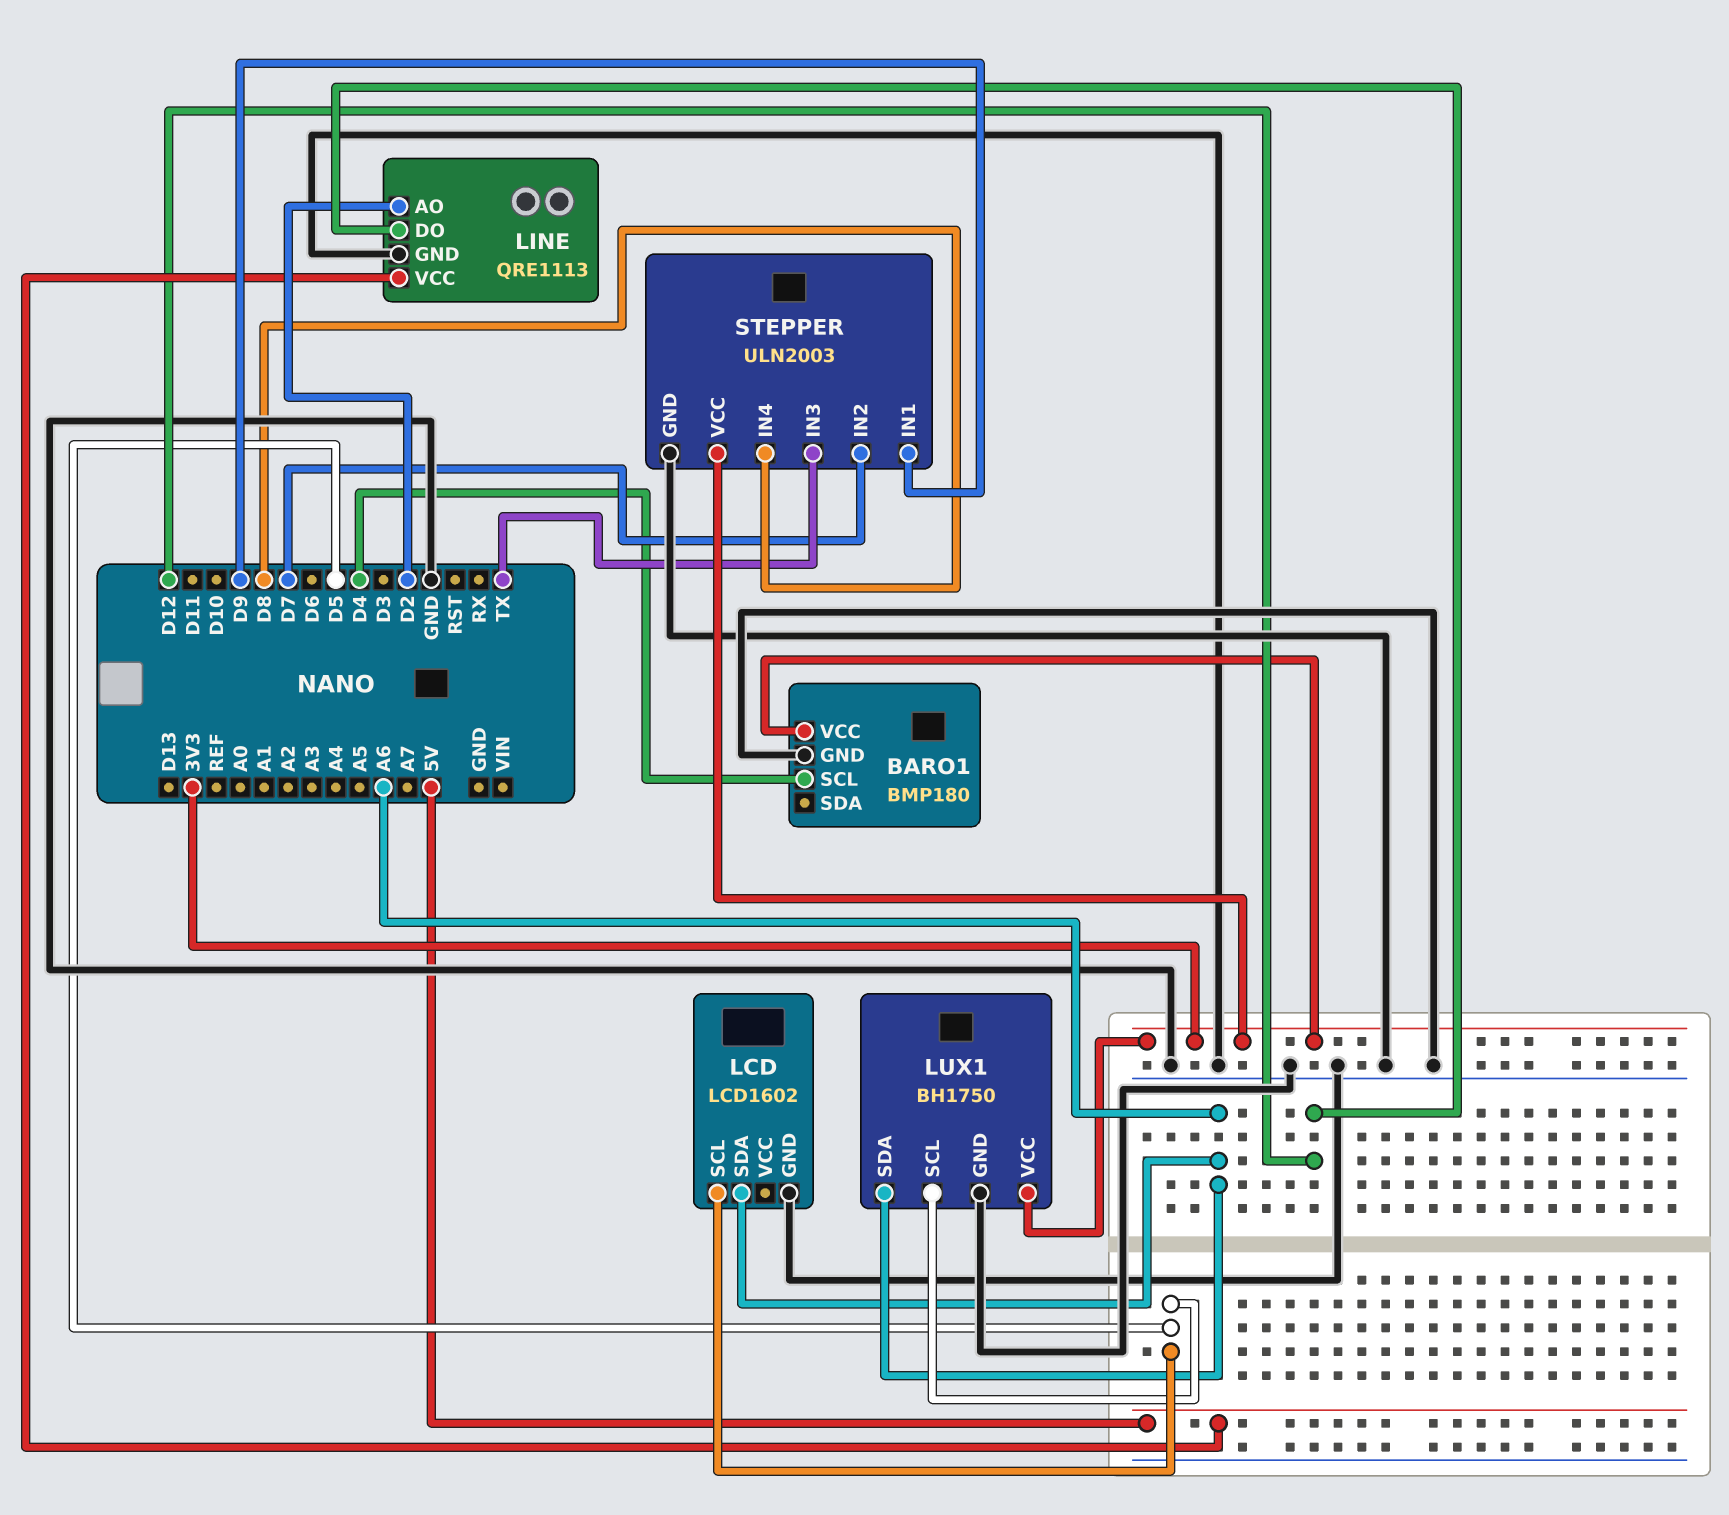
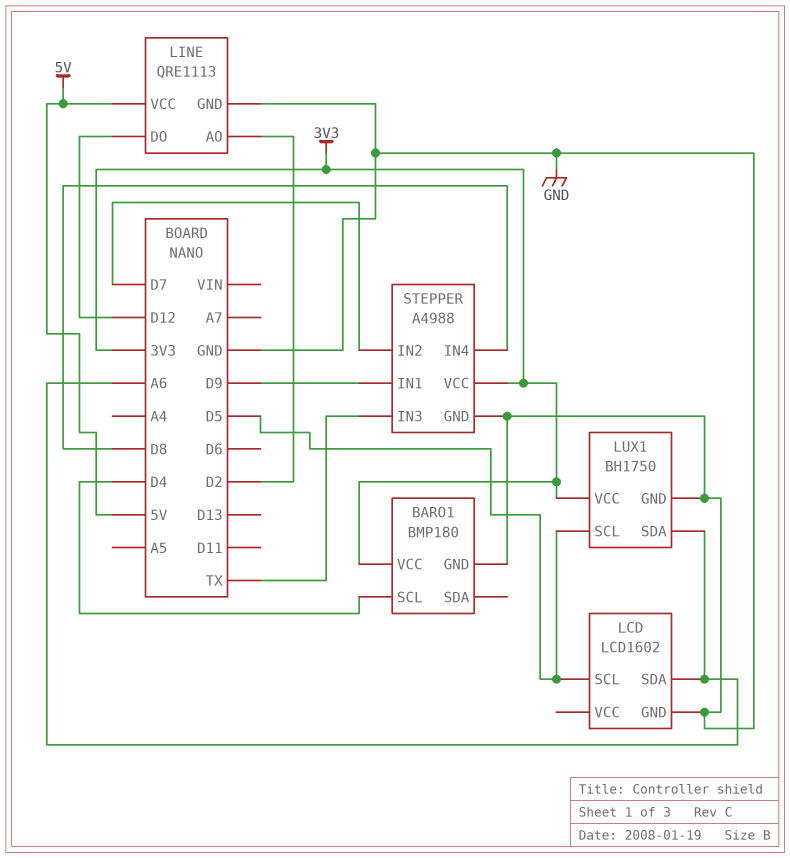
STEPPER: ULN2003 -> A4988

